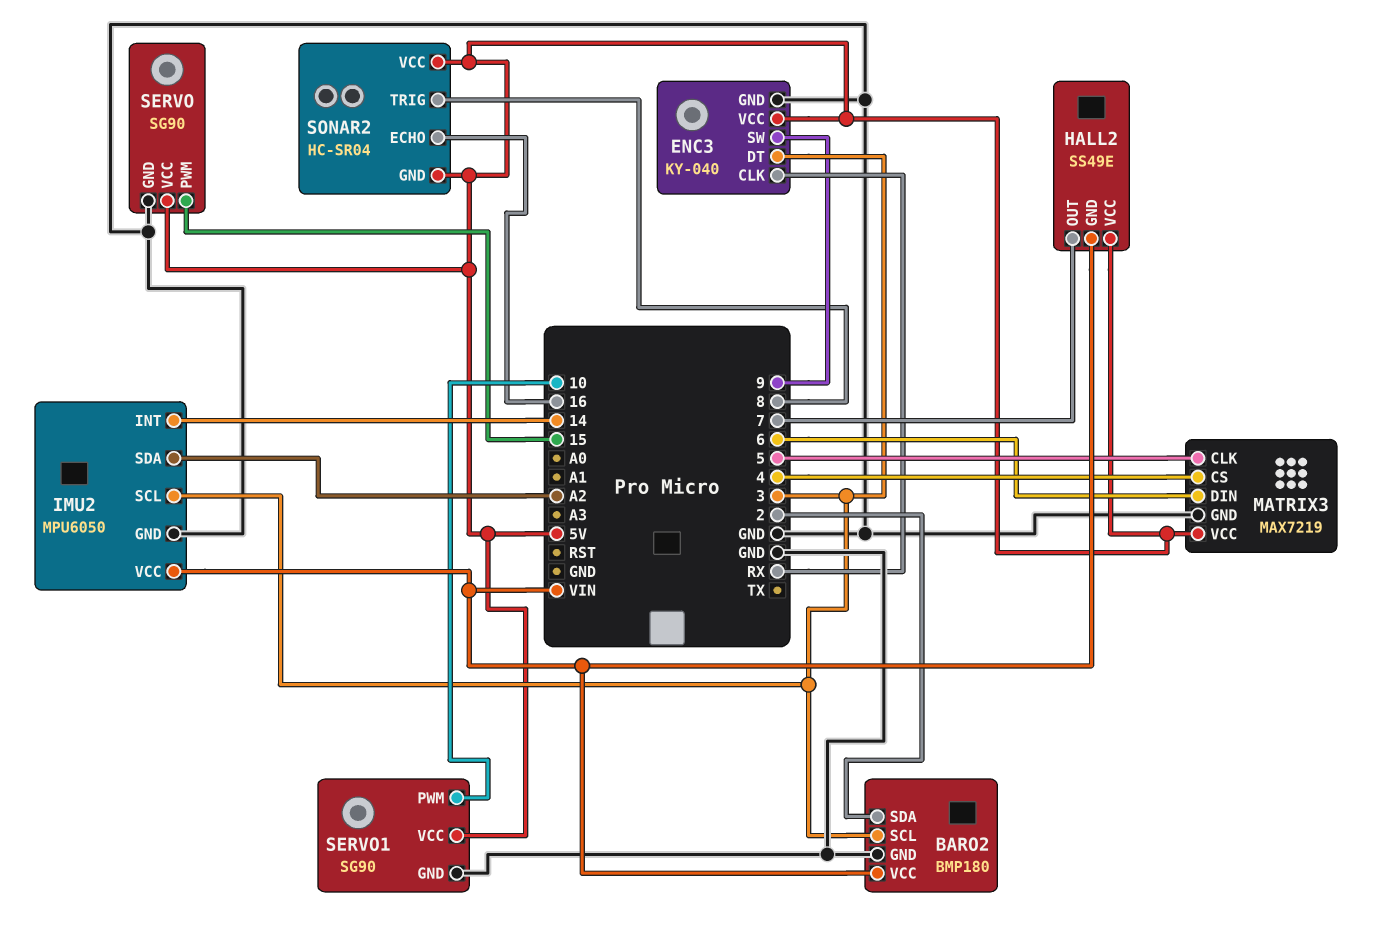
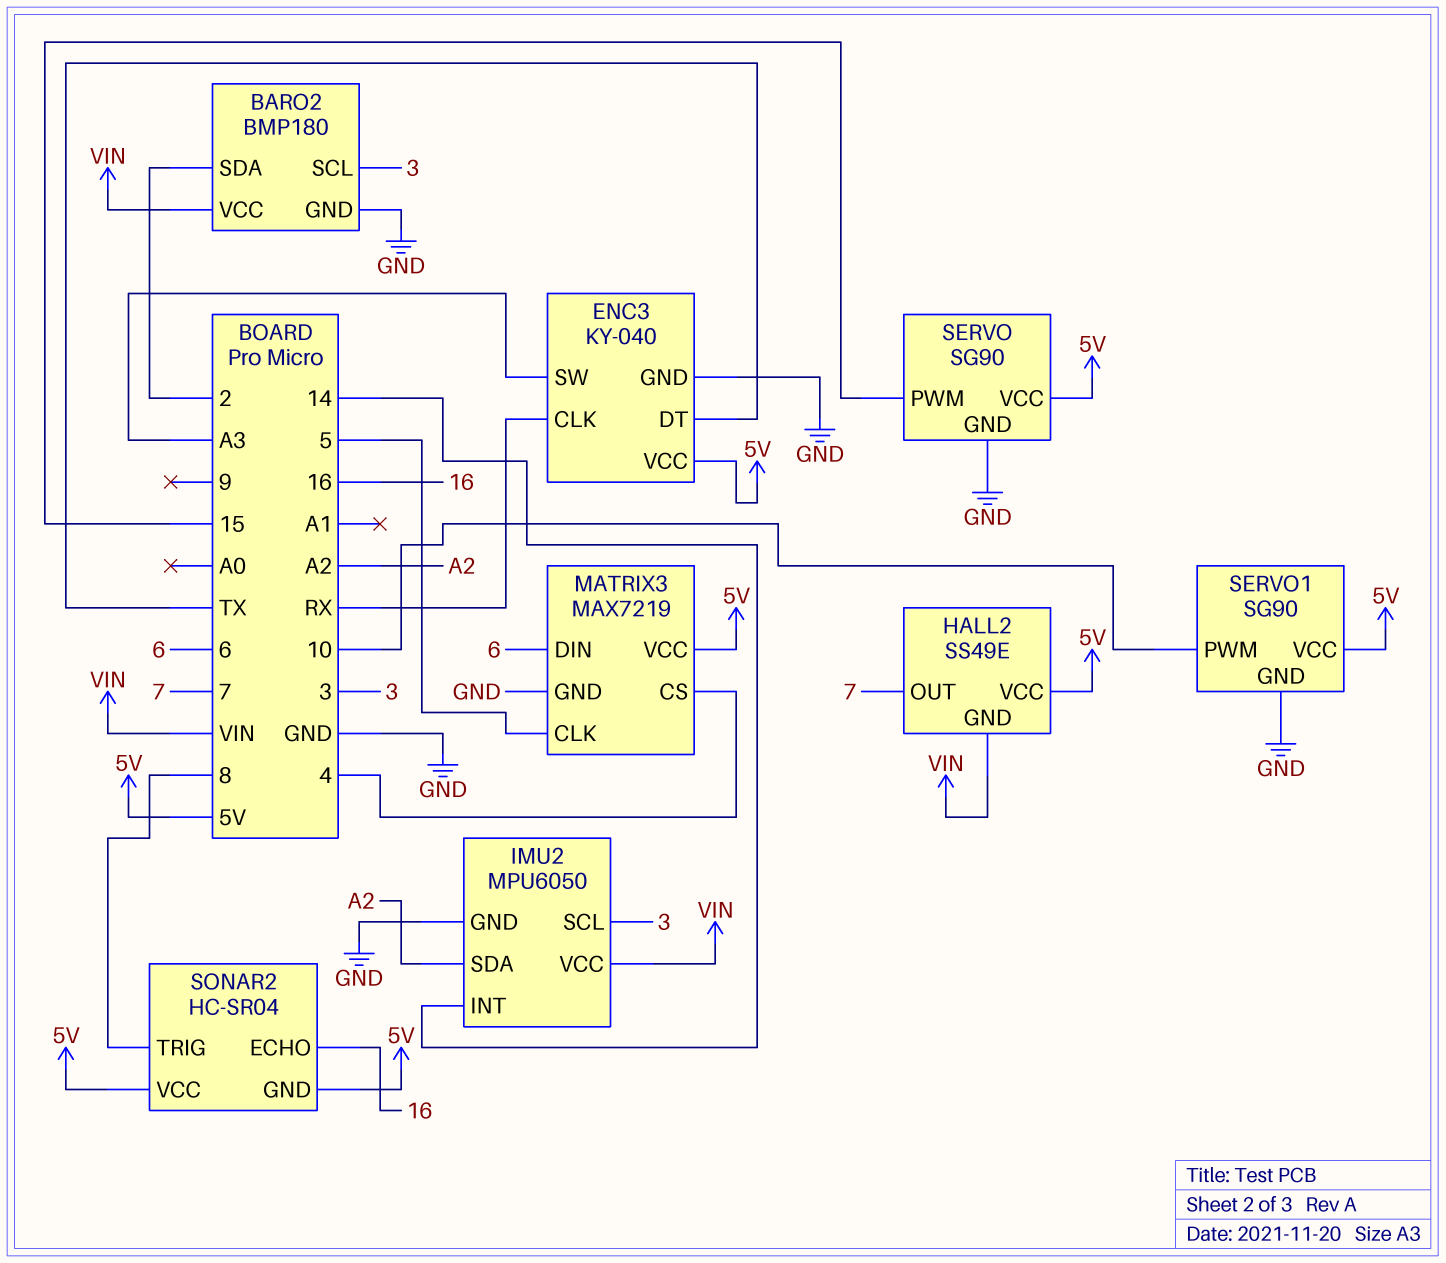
ENC3 pin DT: 3 -> TX
ENC3 pin SW: 9 -> A3

